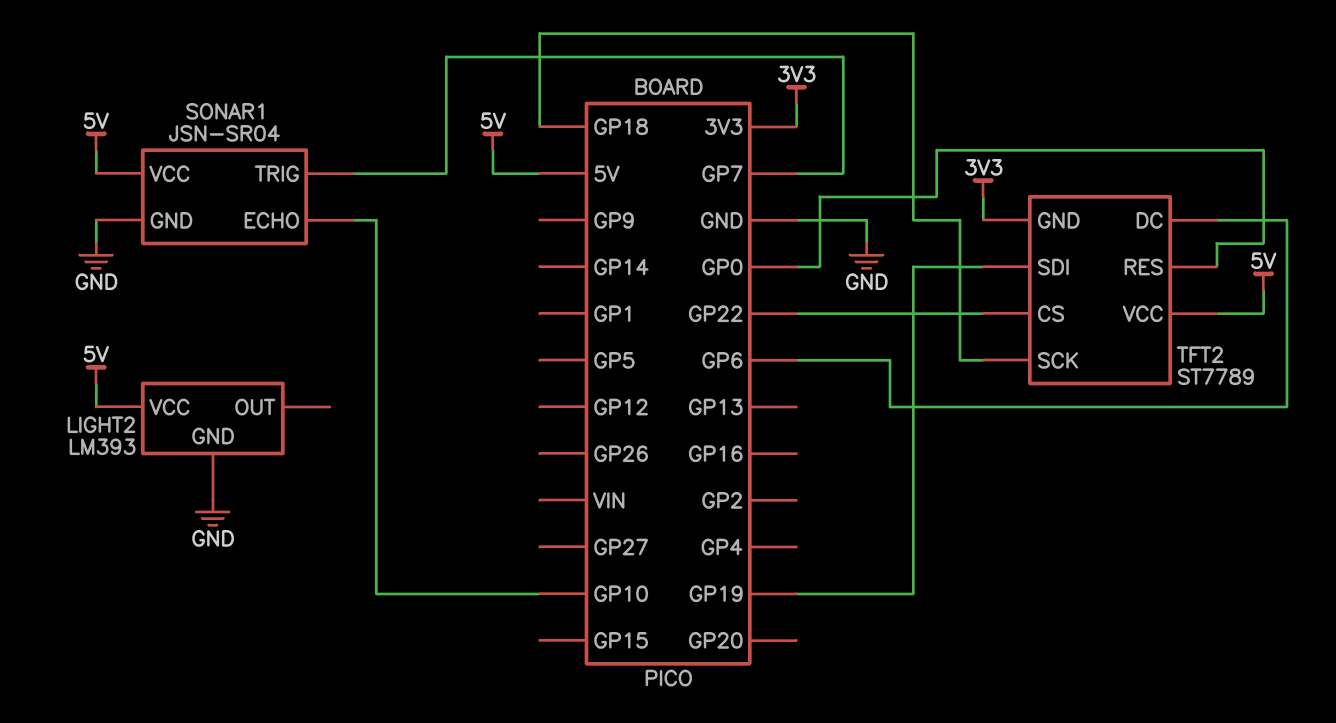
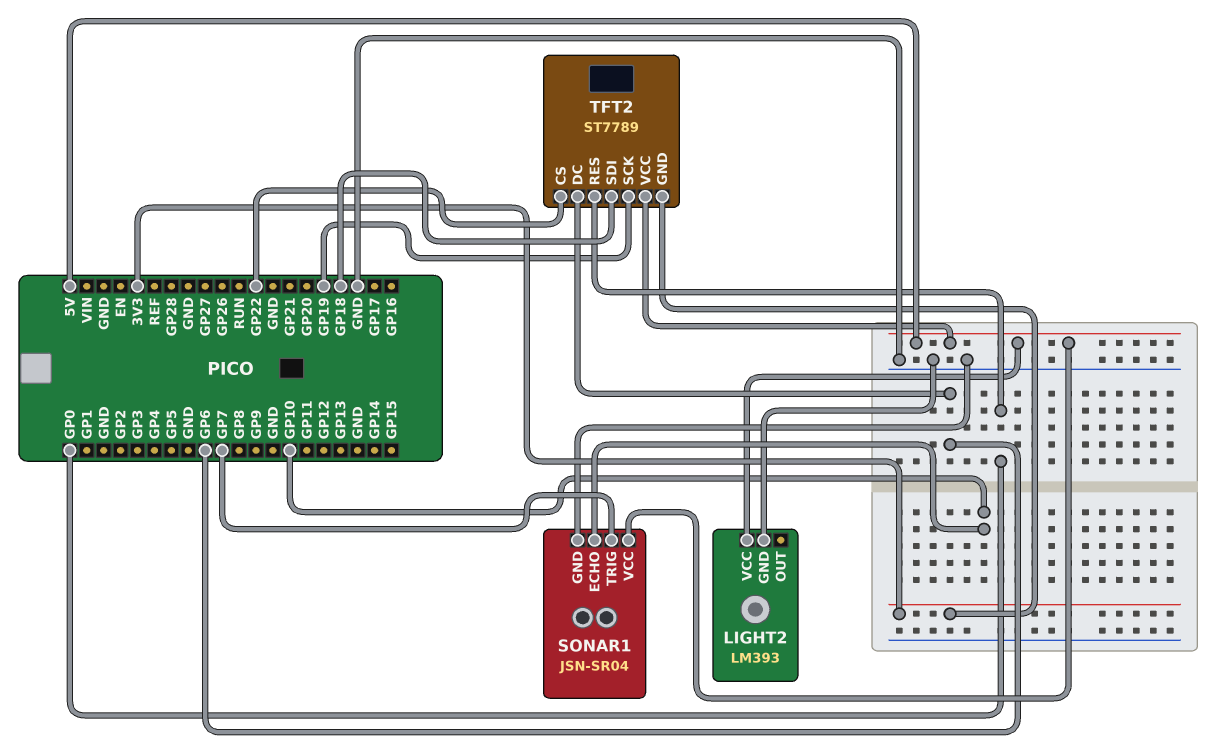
TFT2 pin SCK: GP18 -> GP19
TFT2 pin SDI: GP19 -> GP18

